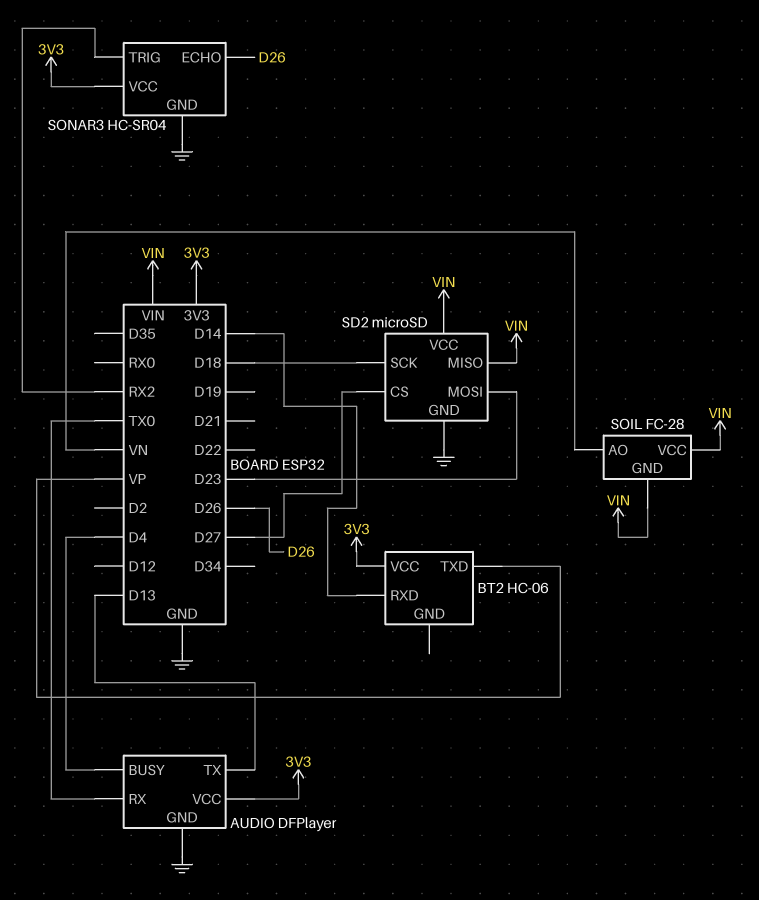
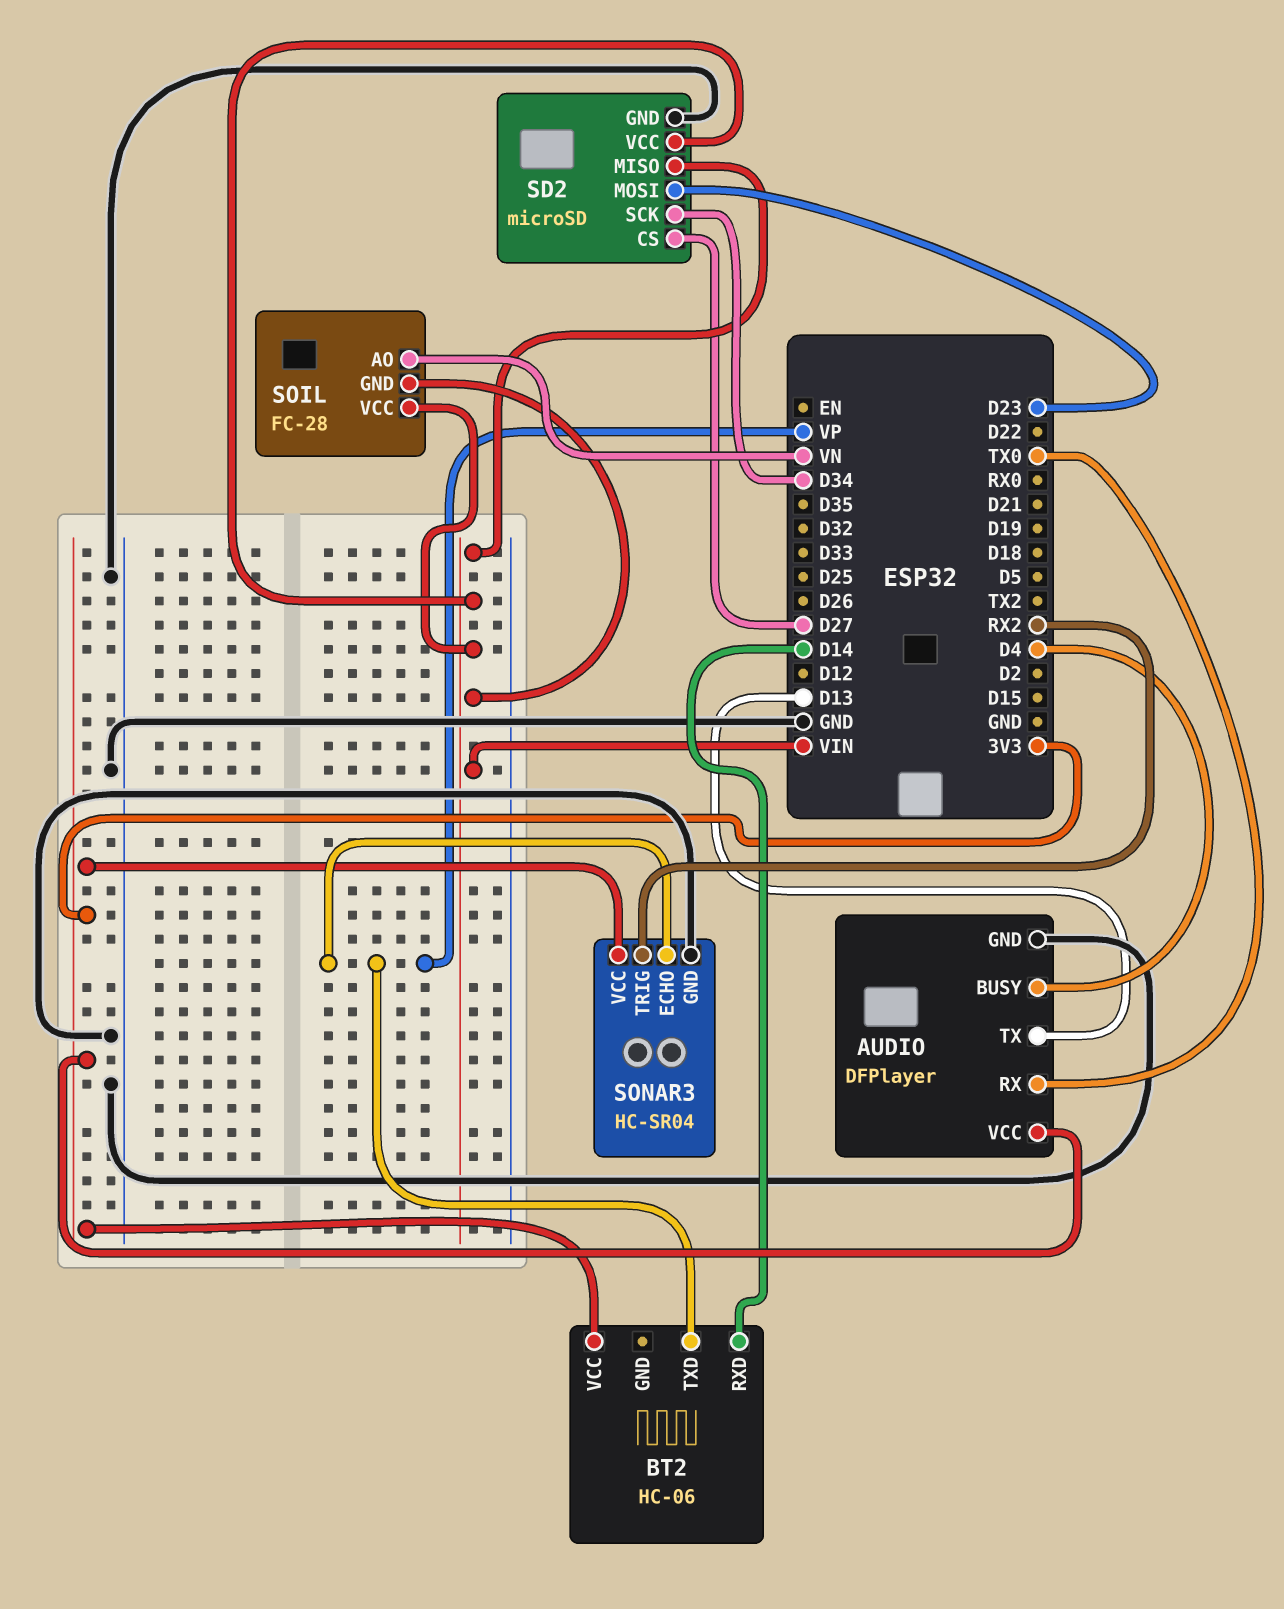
SD2 pin SCK: D18 -> D34
SONAR3 pin ECHO: D26 -> VP

